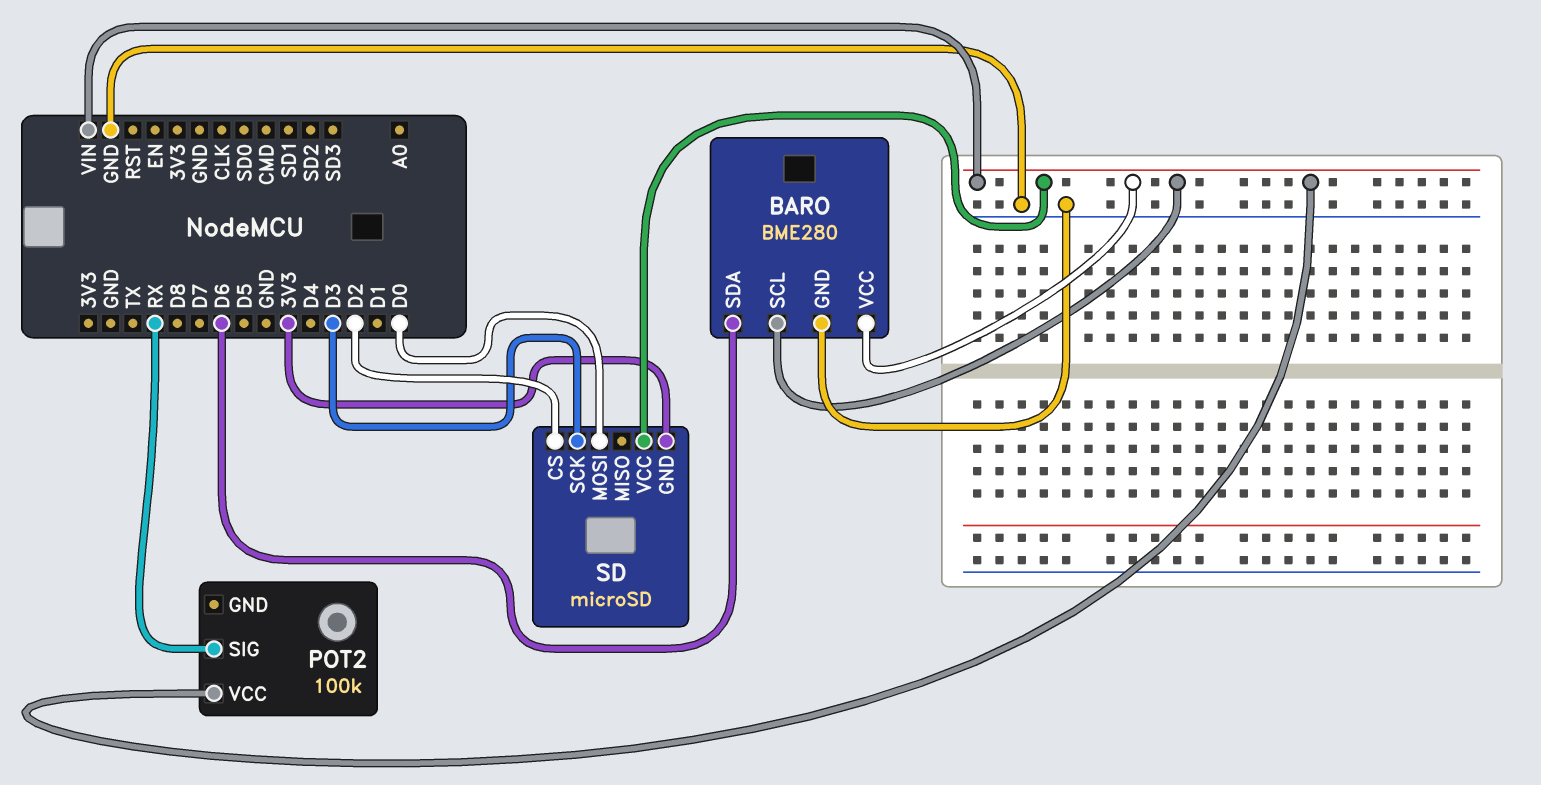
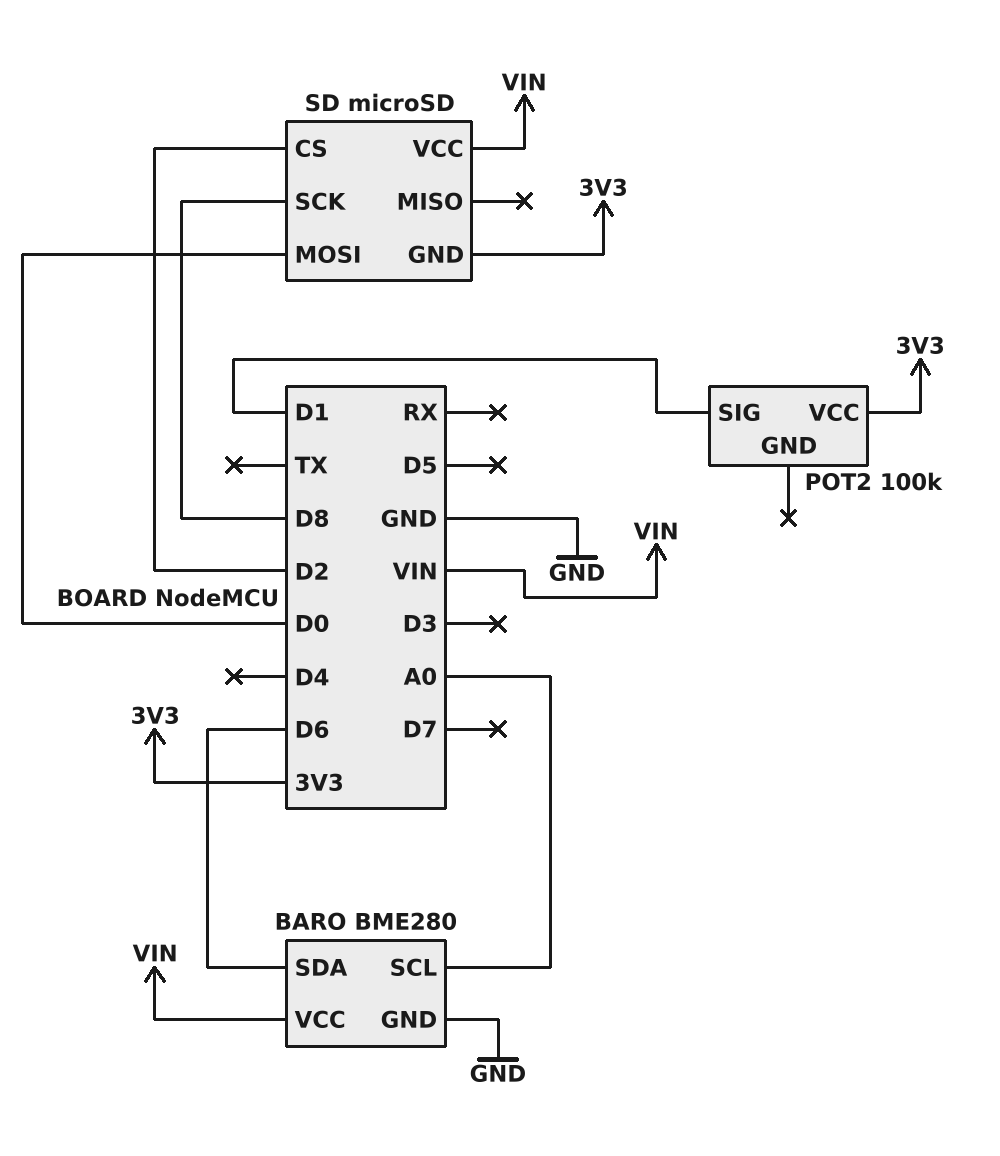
BARO pin SCL: VIN -> A0
POT2 pin SIG: RX -> D1
POT2 pin VCC: VIN -> 3V3
SD pin SCK: D3 -> D8

